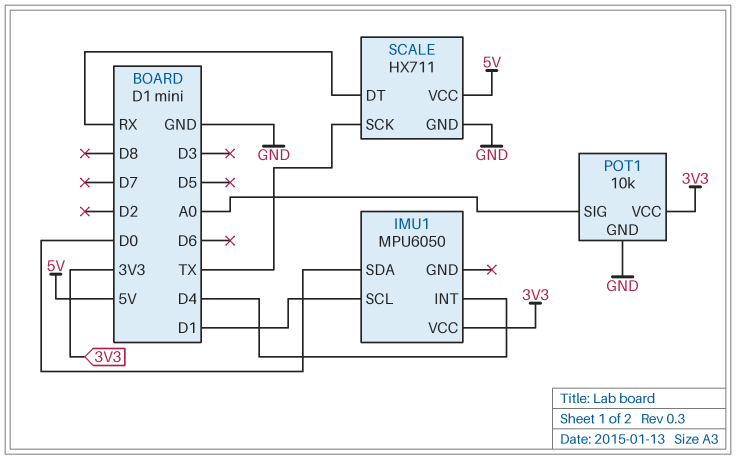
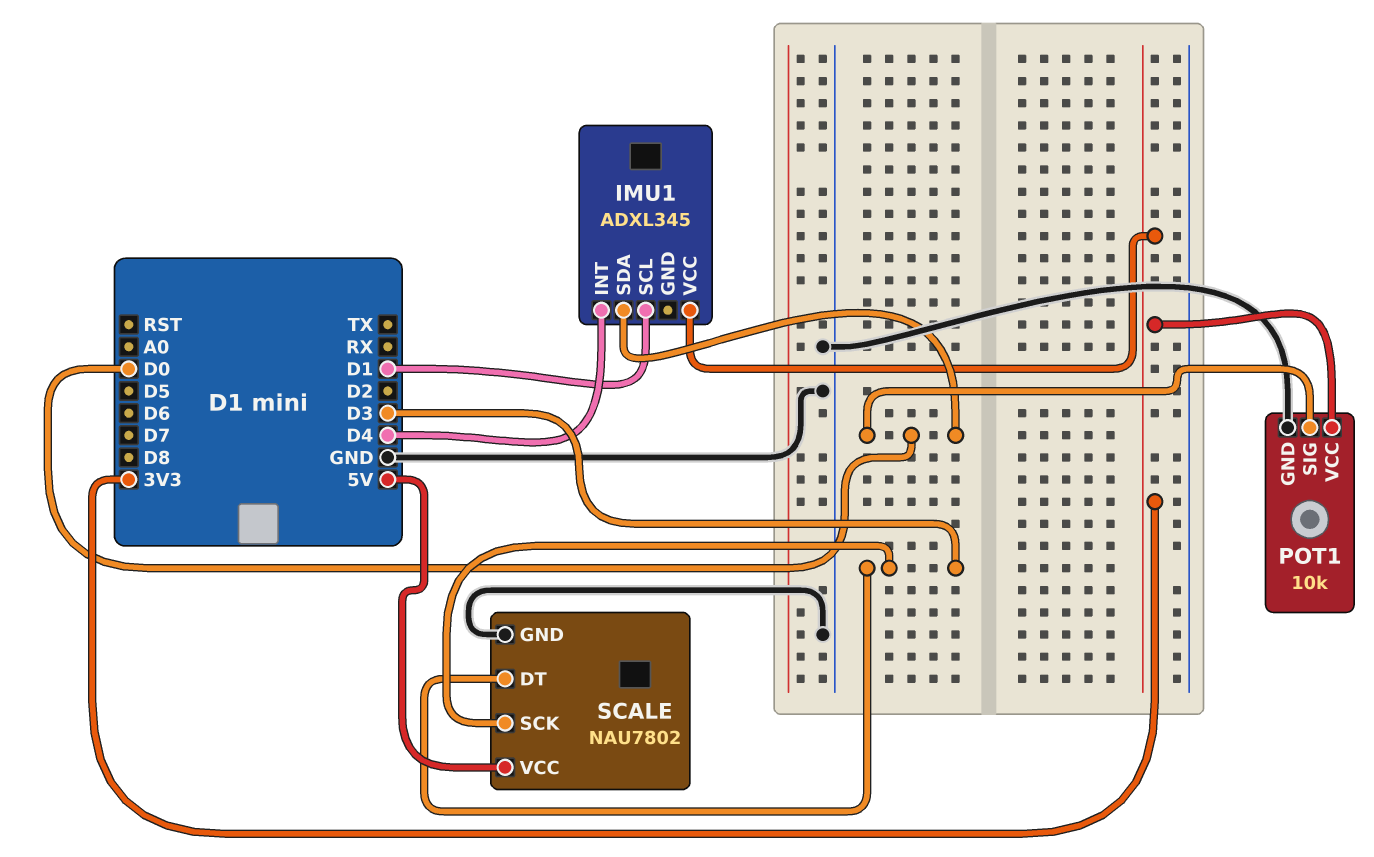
IMU1: MPU6050 -> ADXL345
POT1 pin SIG: A0 -> D0
SCALE: HX711 -> NAU7802
SCALE pin DT: RX -> D3
SCALE pin SCK: TX -> D3

